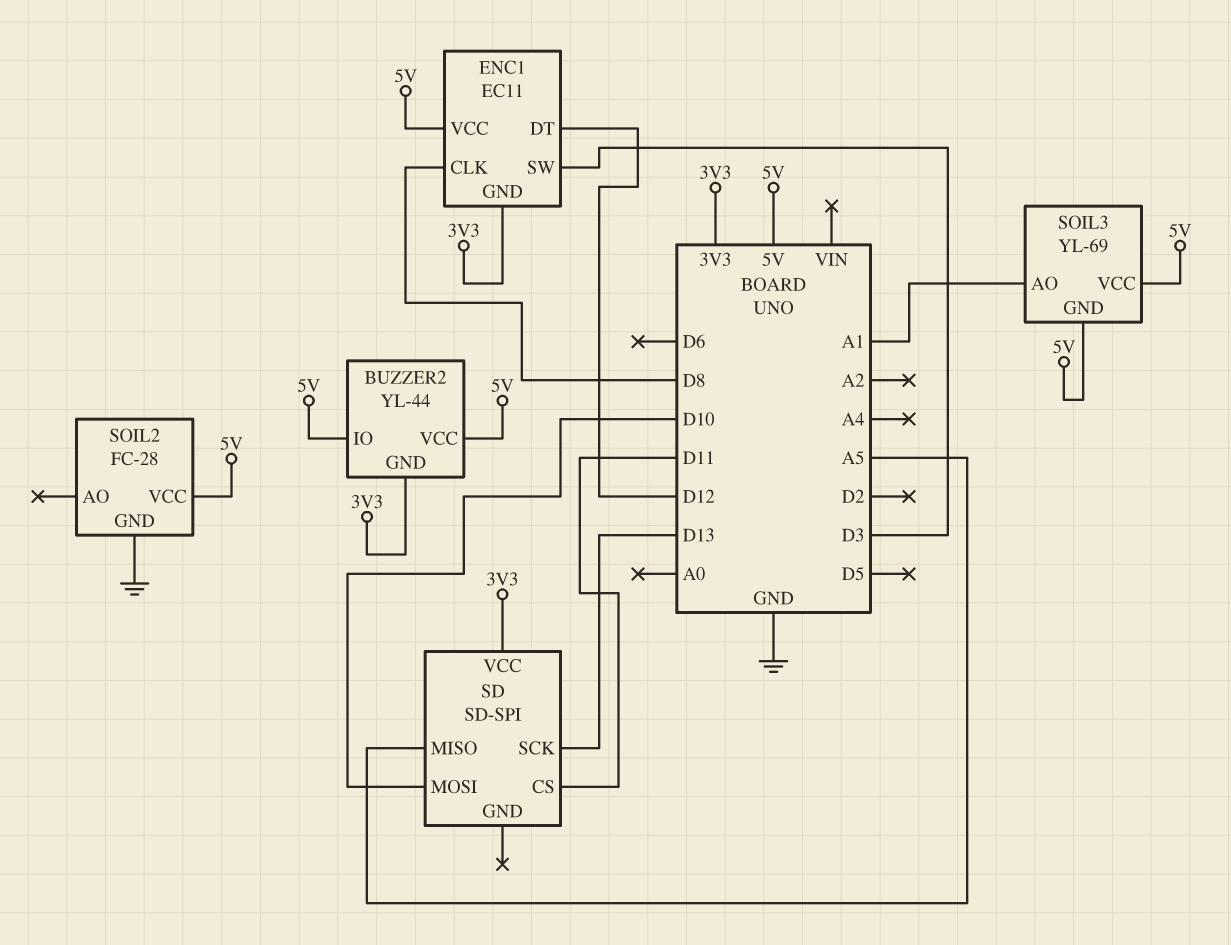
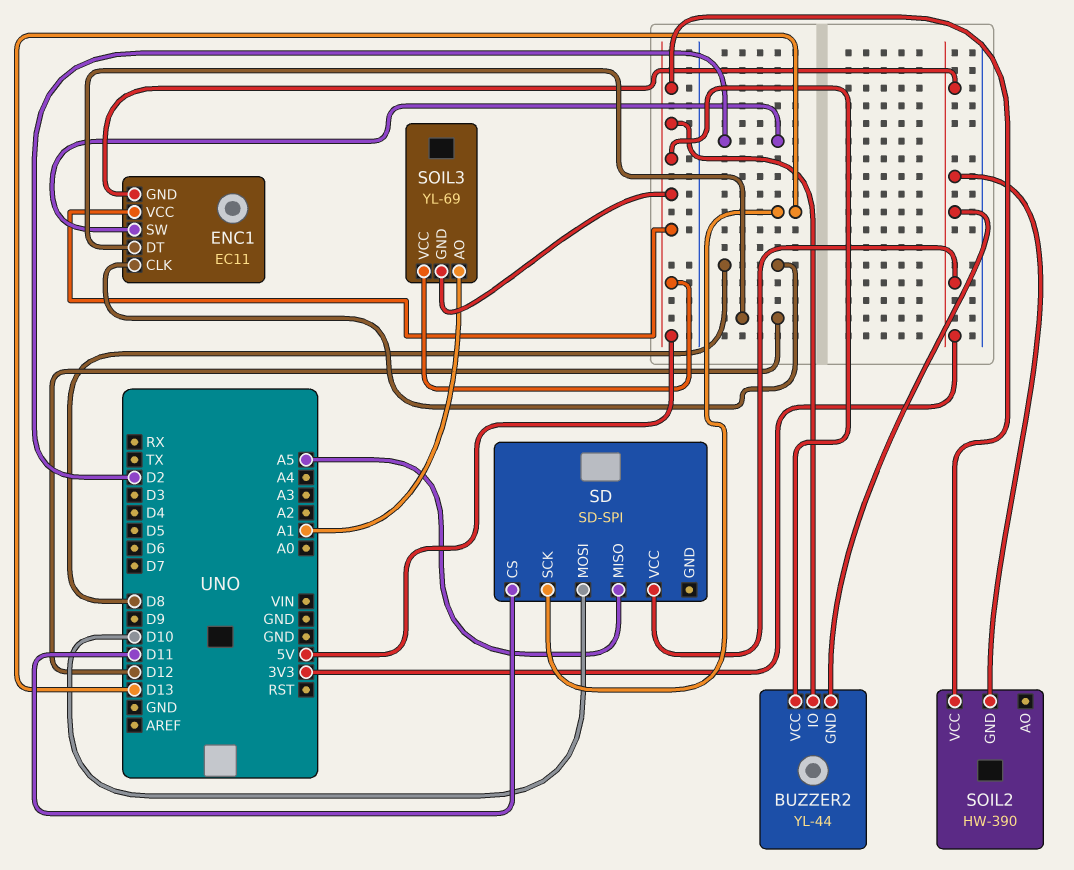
ENC1 pin SW: D3 -> D2
SOIL2: FC-28 -> HW-390
SOIL2 pin GND: GND -> 3V3

